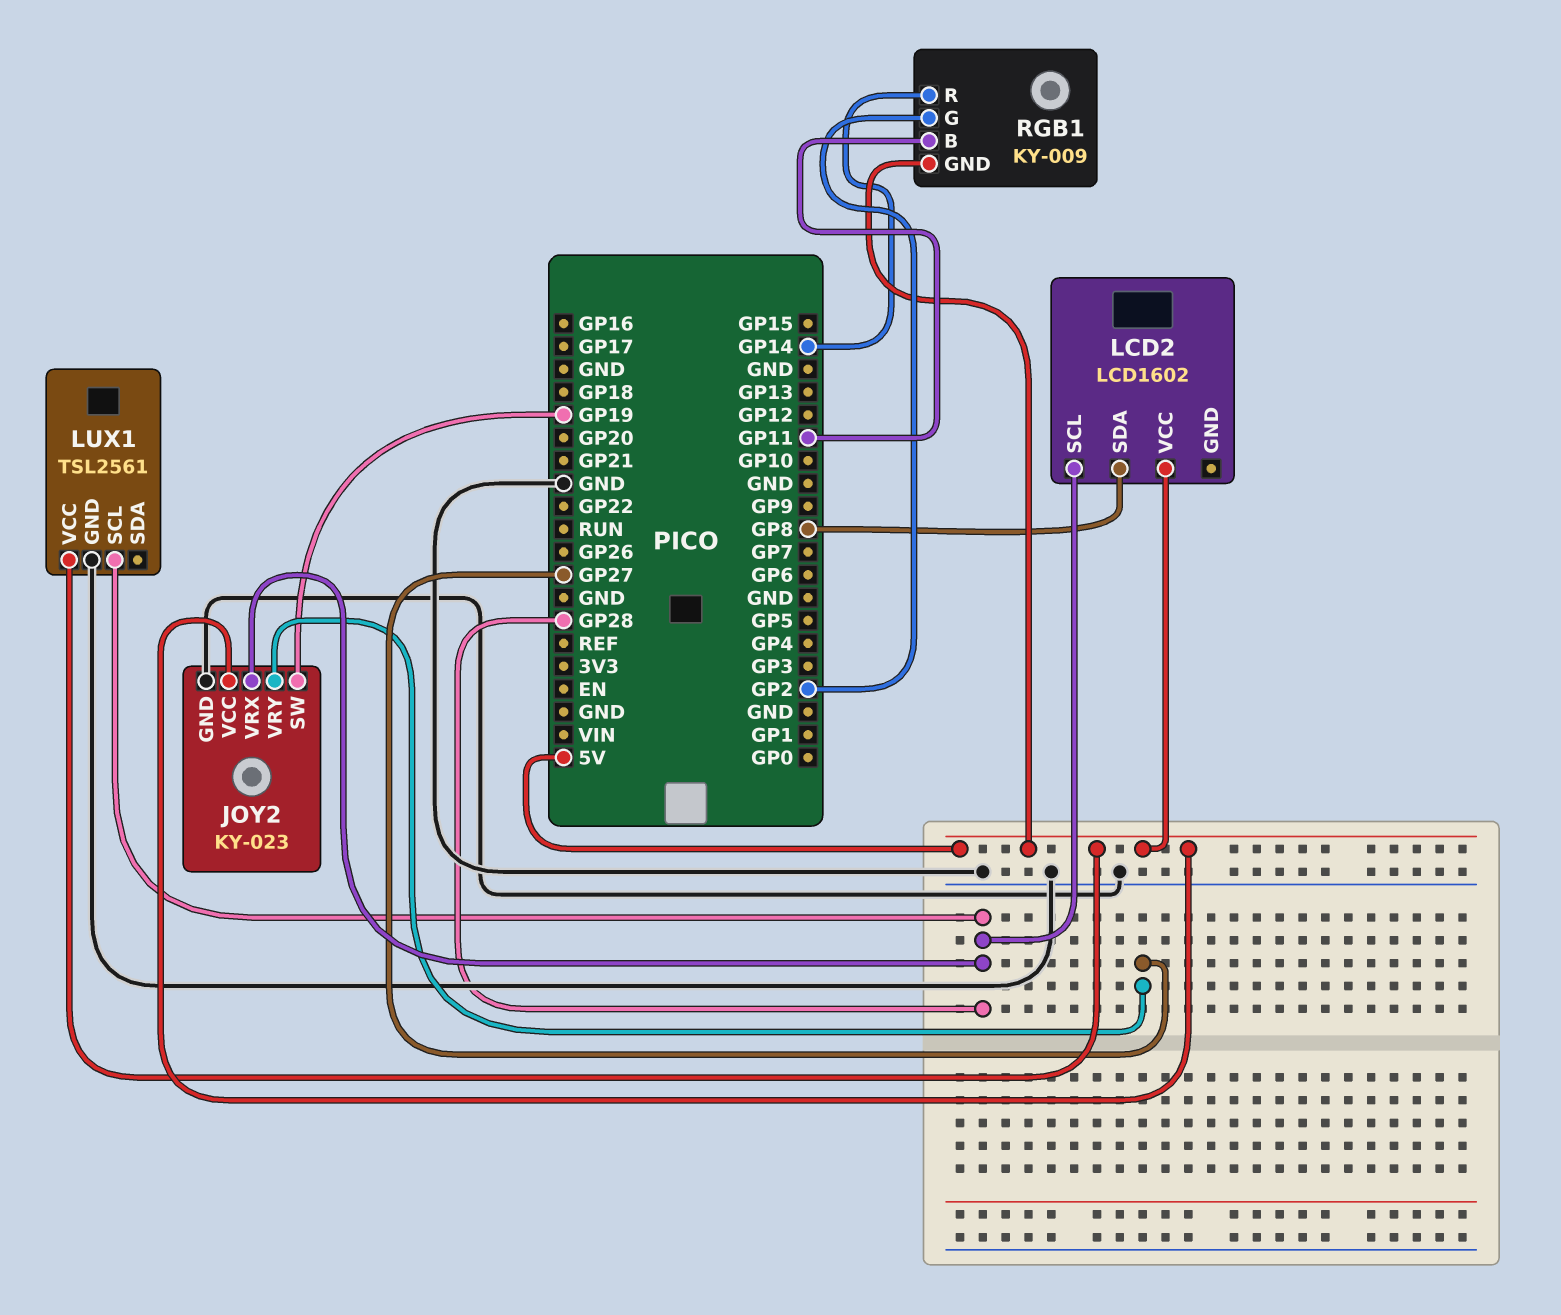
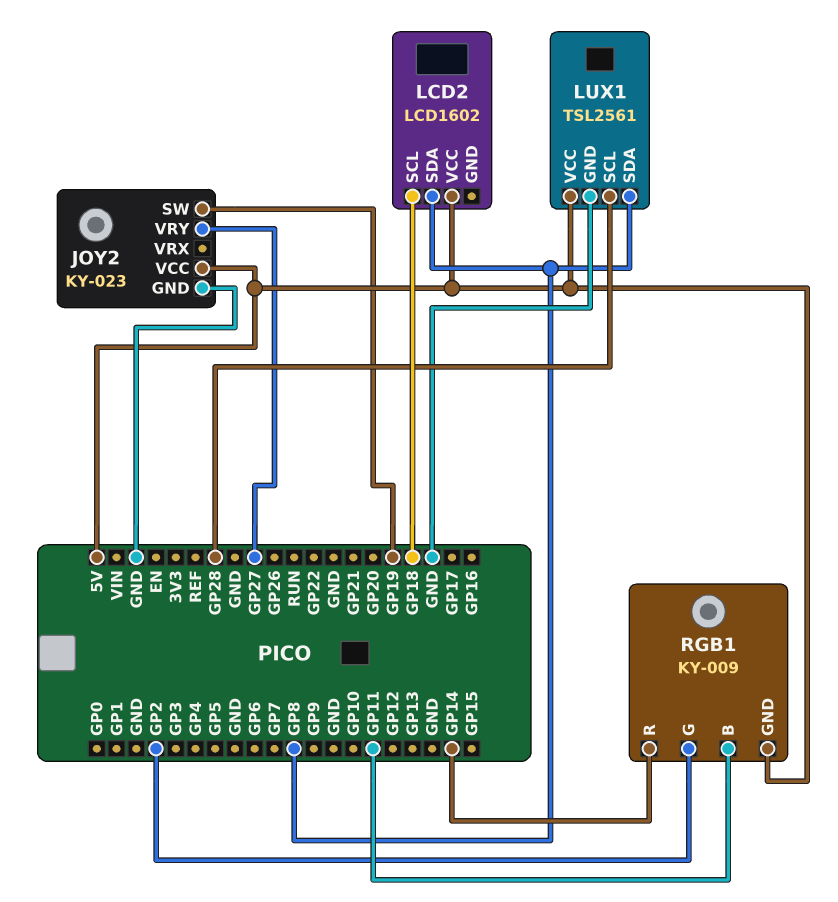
JOY2 pin VRX: GP28 -> none
LCD2 pin SCL: GP28 -> GP18
LUX1 pin SDA: none -> GP8

